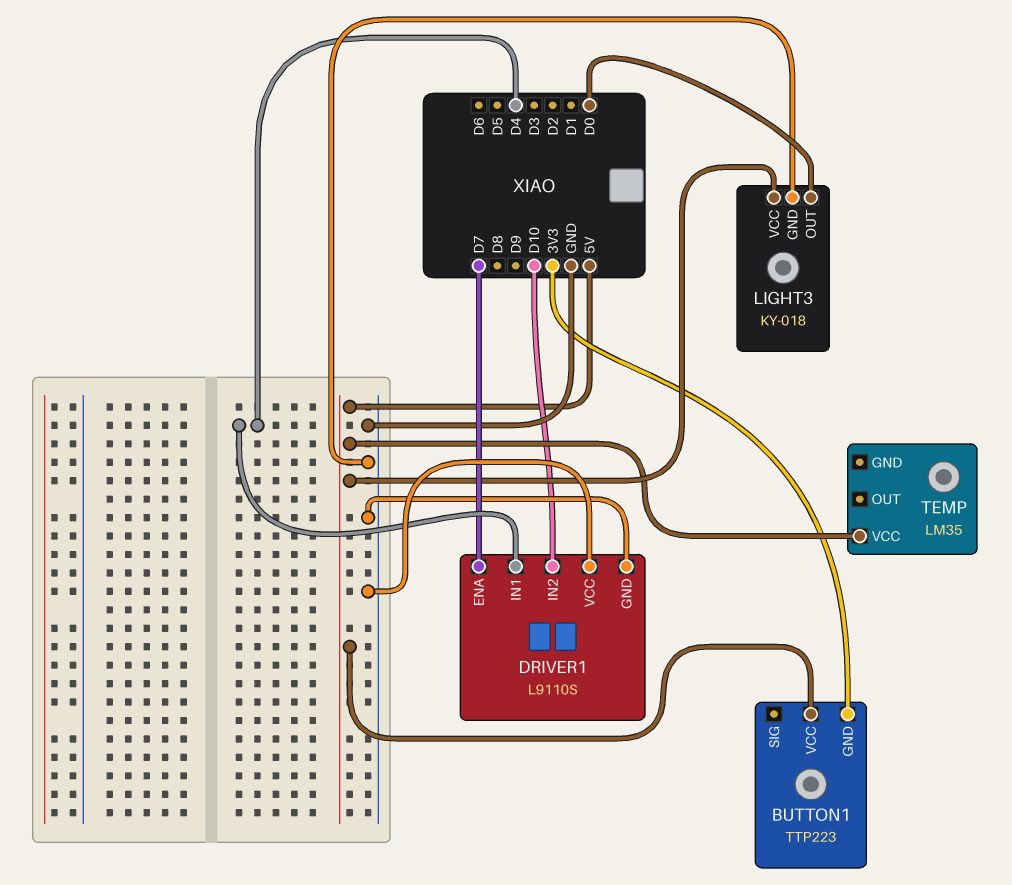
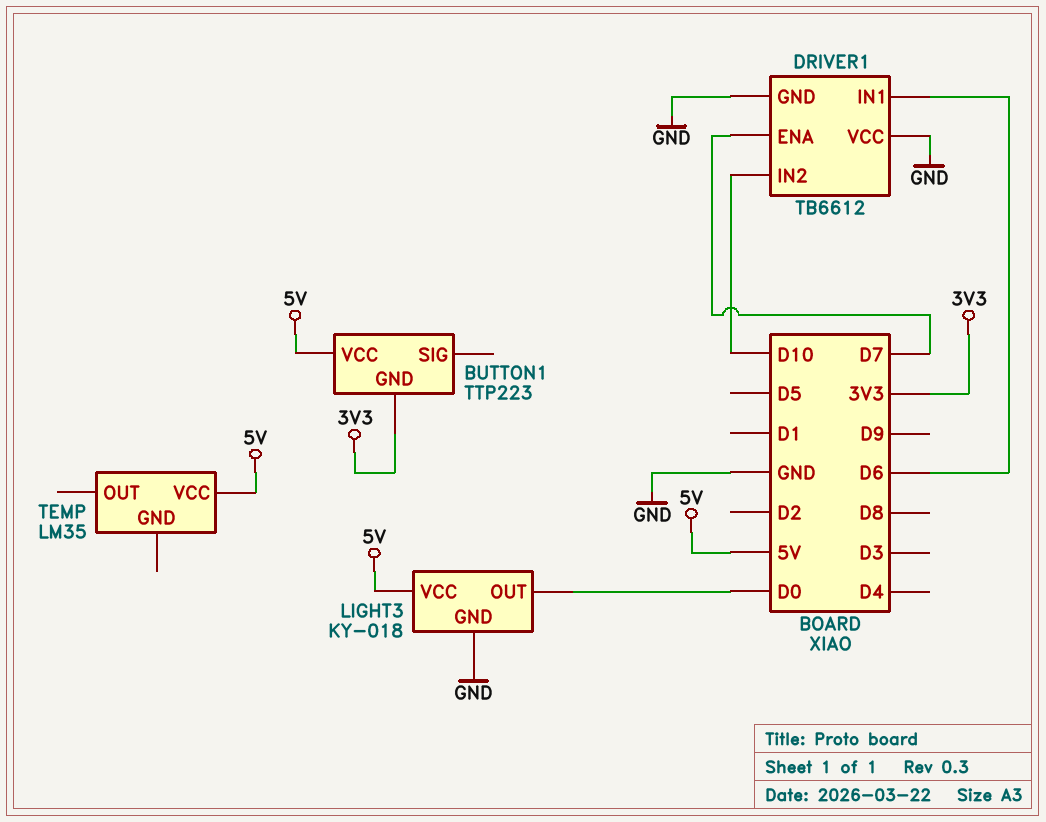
DRIVER1: L9110S -> TB6612
DRIVER1 pin IN1: D4 -> D6

